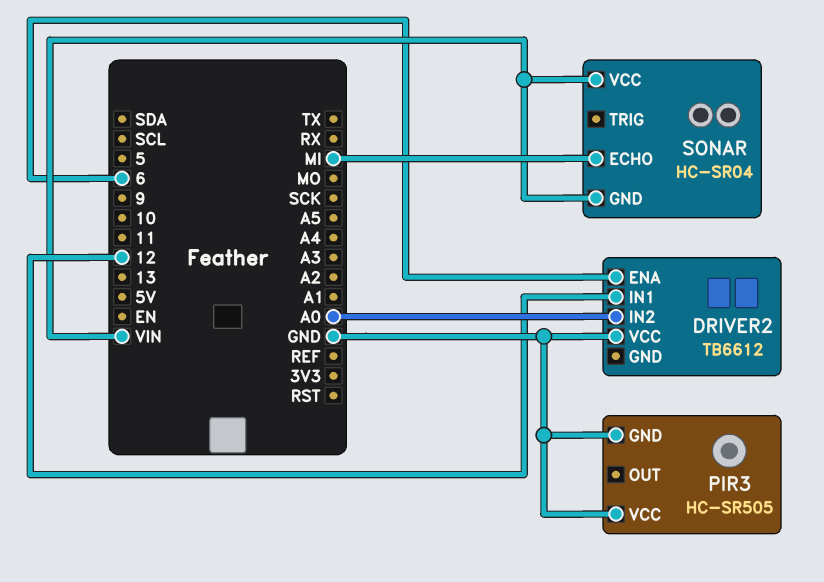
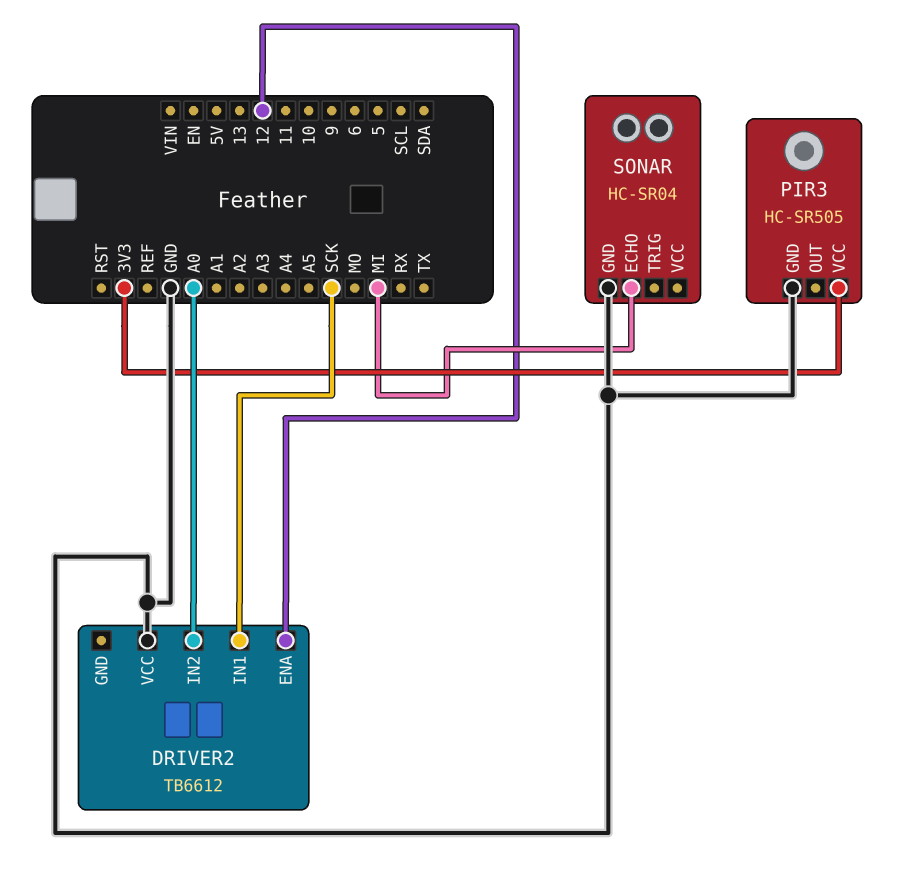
DRIVER2 pin ENA: 6 -> 12
DRIVER2 pin IN1: 12 -> SCK
PIR3 pin VCC: GND -> 3V3
SONAR pin GND: VIN -> GND
SONAR pin VCC: VIN -> none

